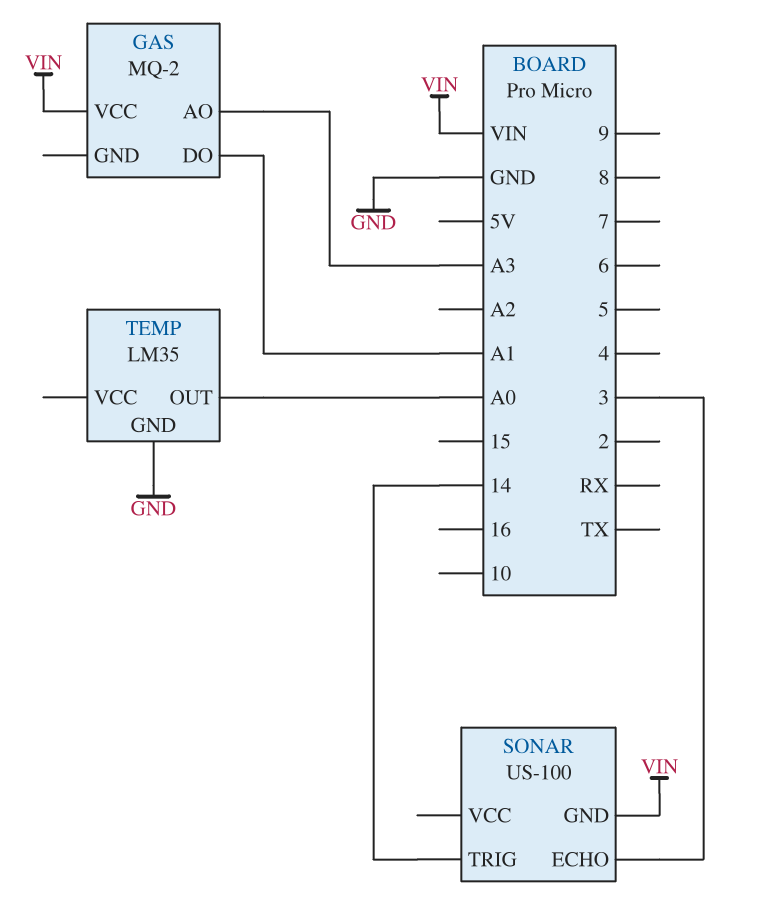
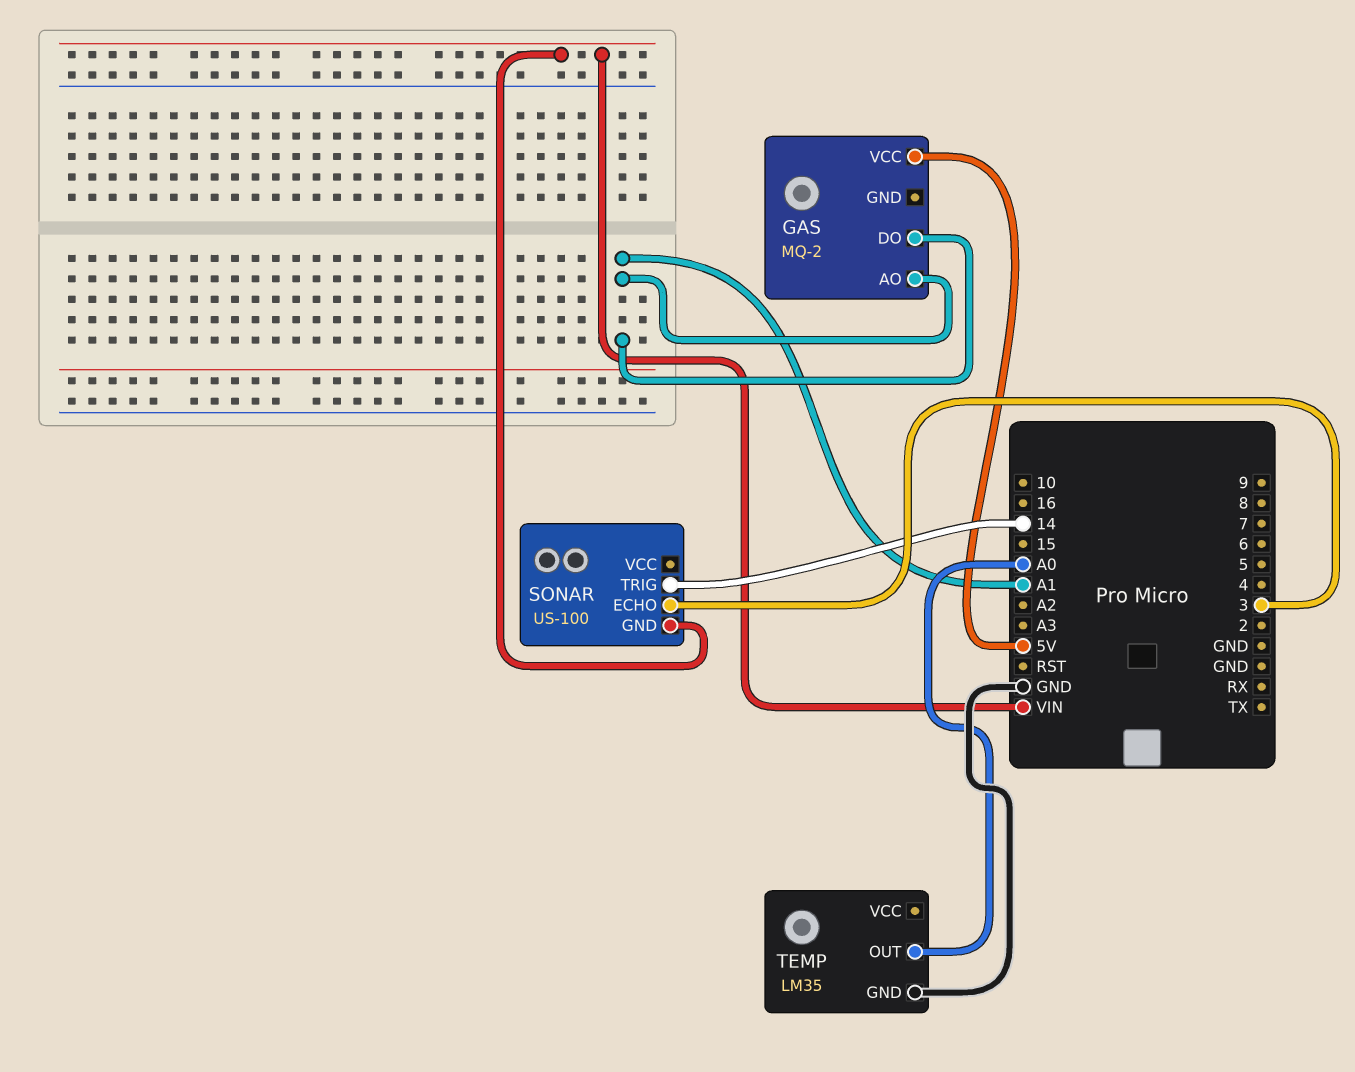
GAS pin AO: A3 -> A1
GAS pin VCC: VIN -> 5V

